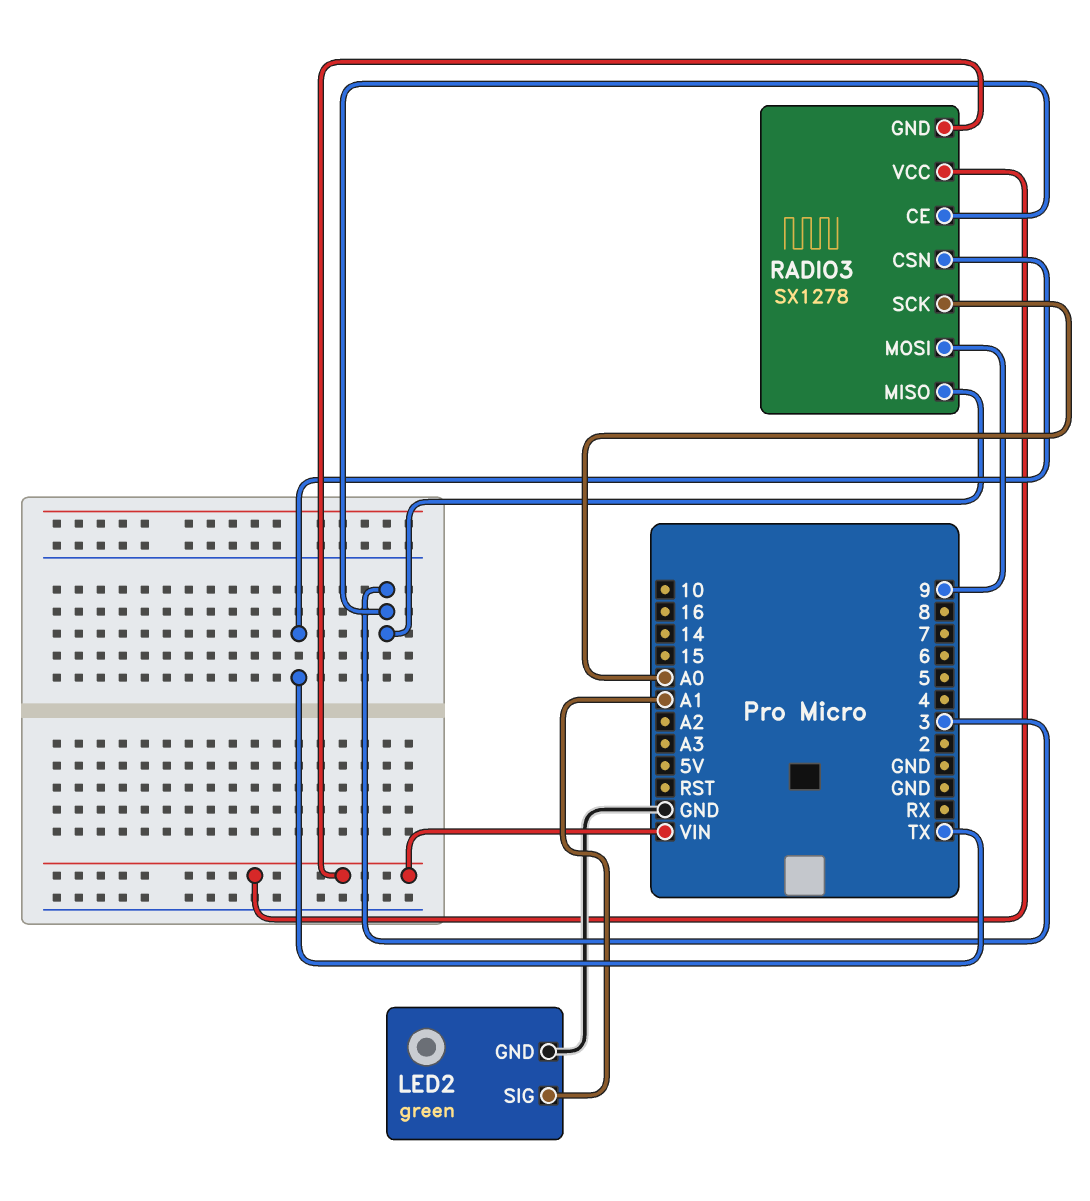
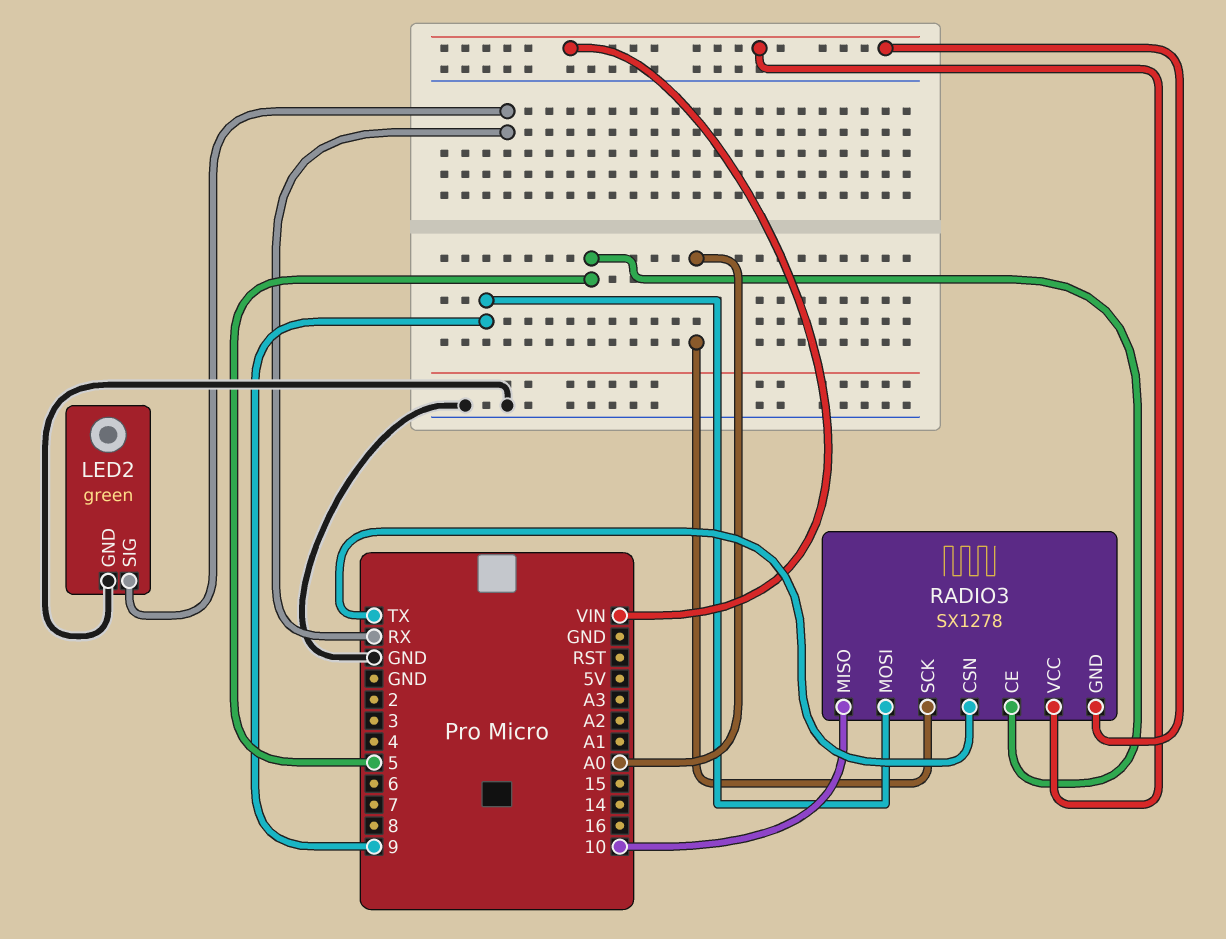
LED2 pin SIG: A1 -> RX
RADIO3 pin CE: 3 -> 5
RADIO3 pin MISO: 3 -> 10

